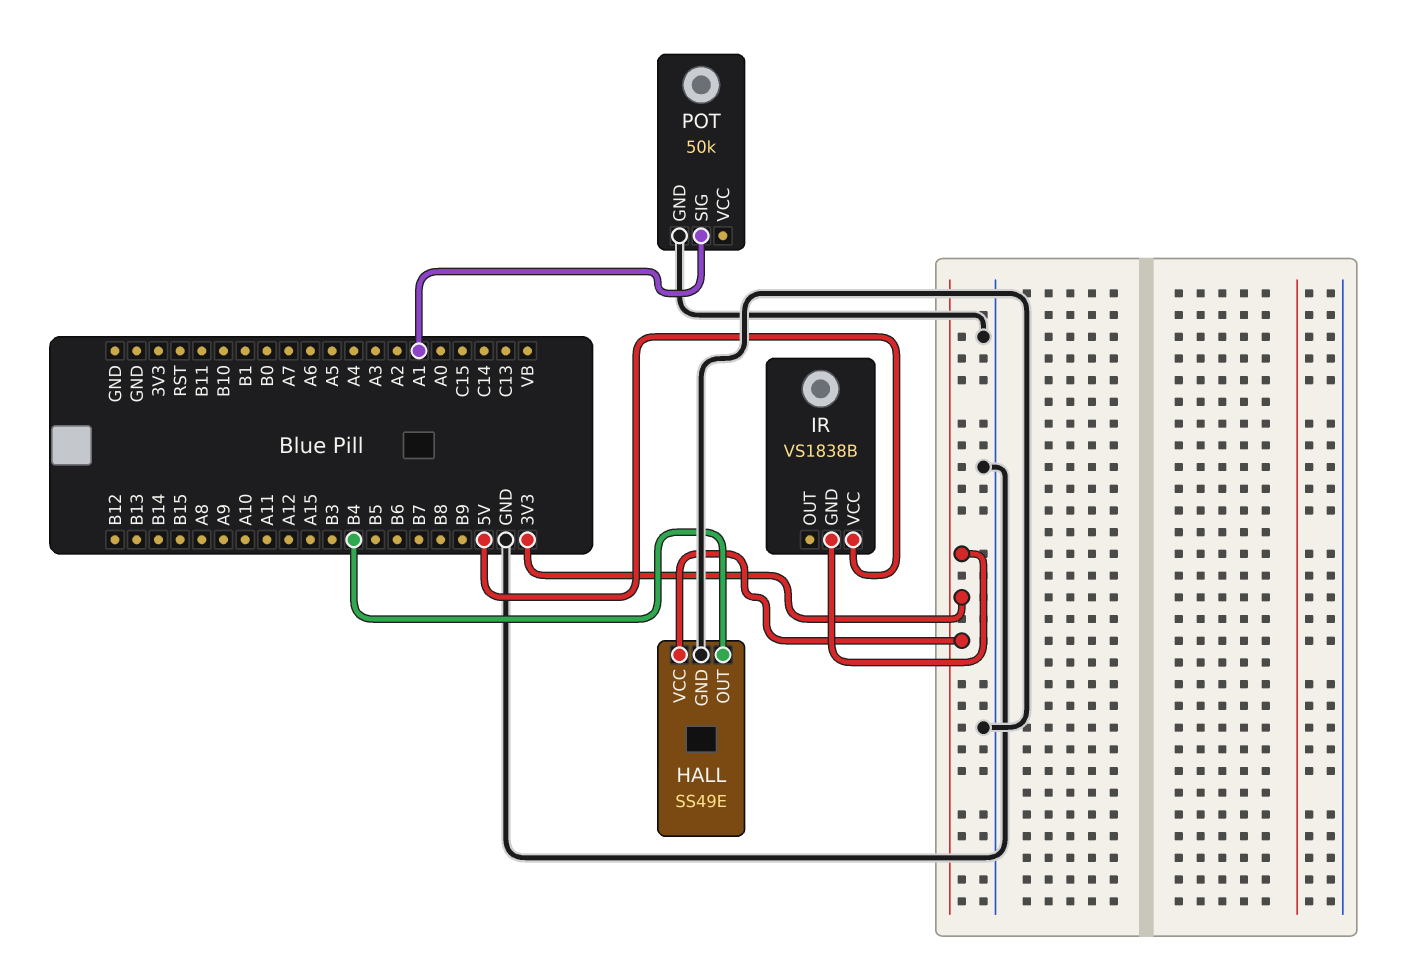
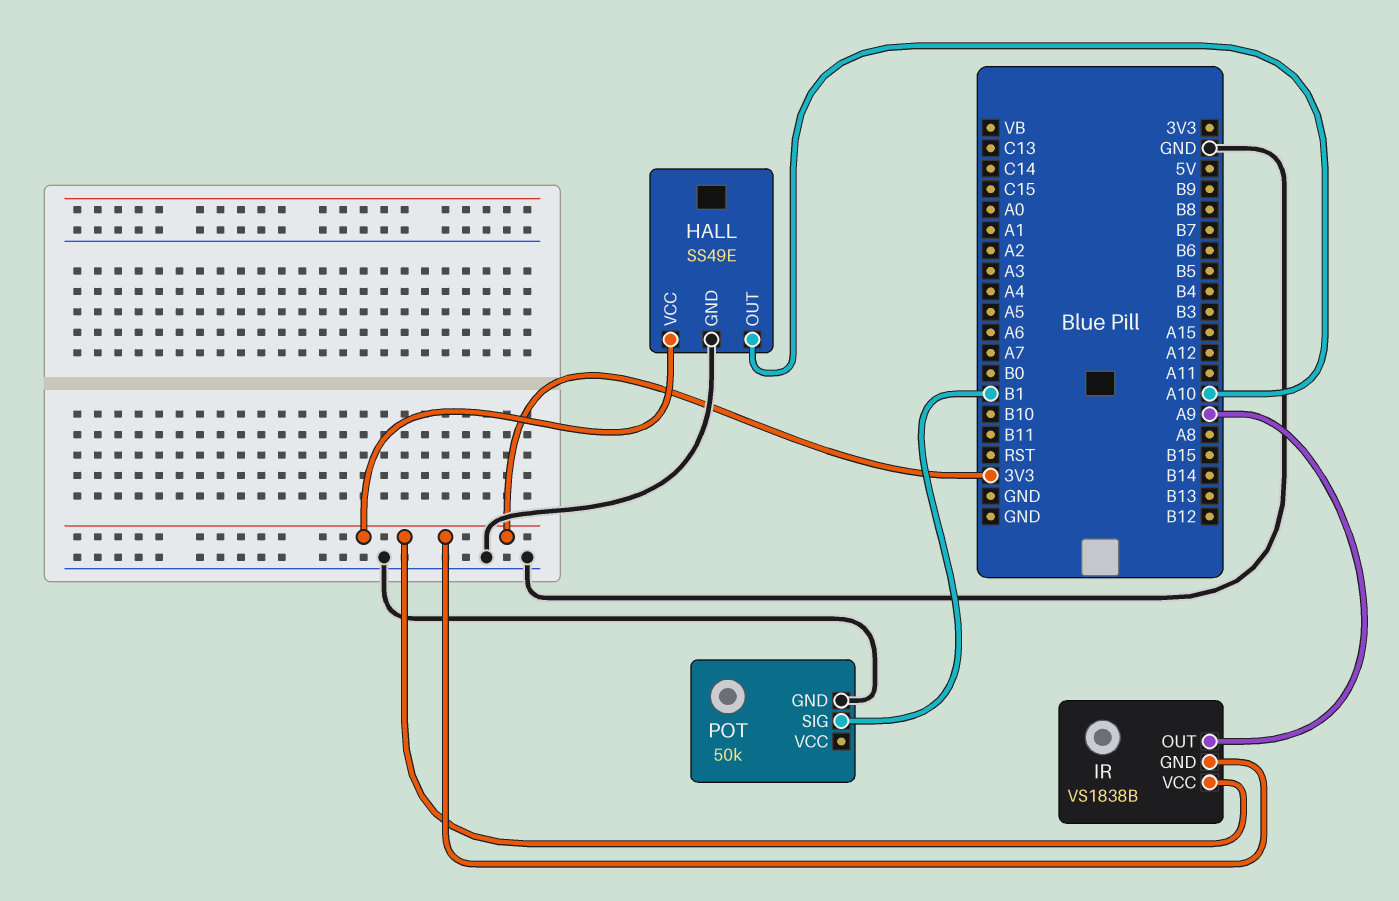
HALL pin OUT: B4 -> A10
IR pin OUT: none -> A9
IR pin VCC: 5V -> 3V3
POT pin SIG: A1 -> B1

